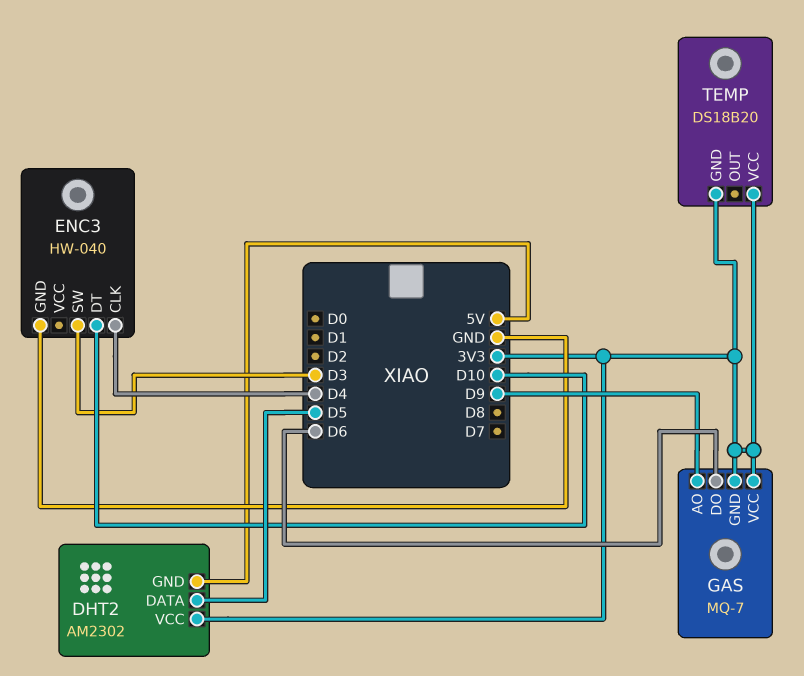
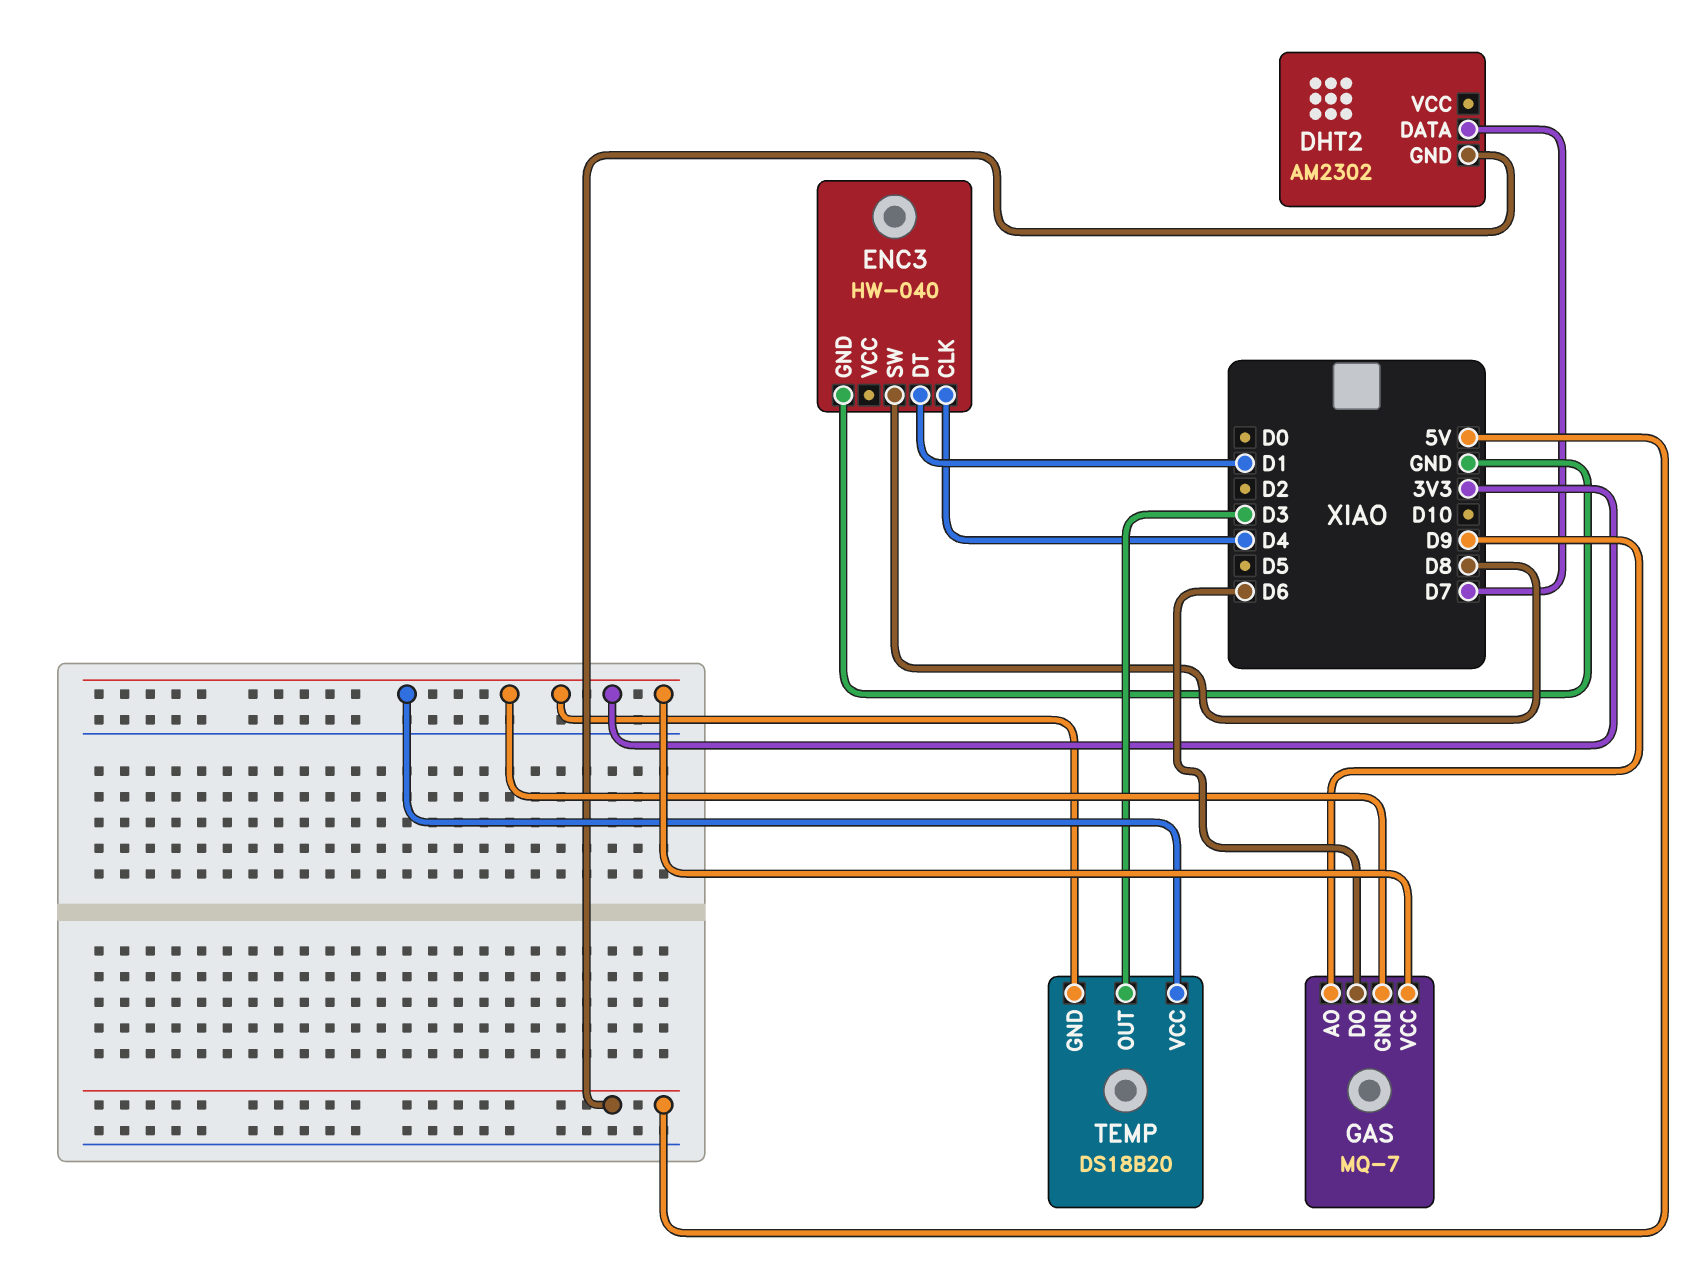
DHT2 pin DATA: D5 -> D7
DHT2 pin VCC: 3V3 -> none
ENC3 pin DT: D10 -> D1
ENC3 pin SW: D3 -> D8
TEMP pin OUT: none -> D3

